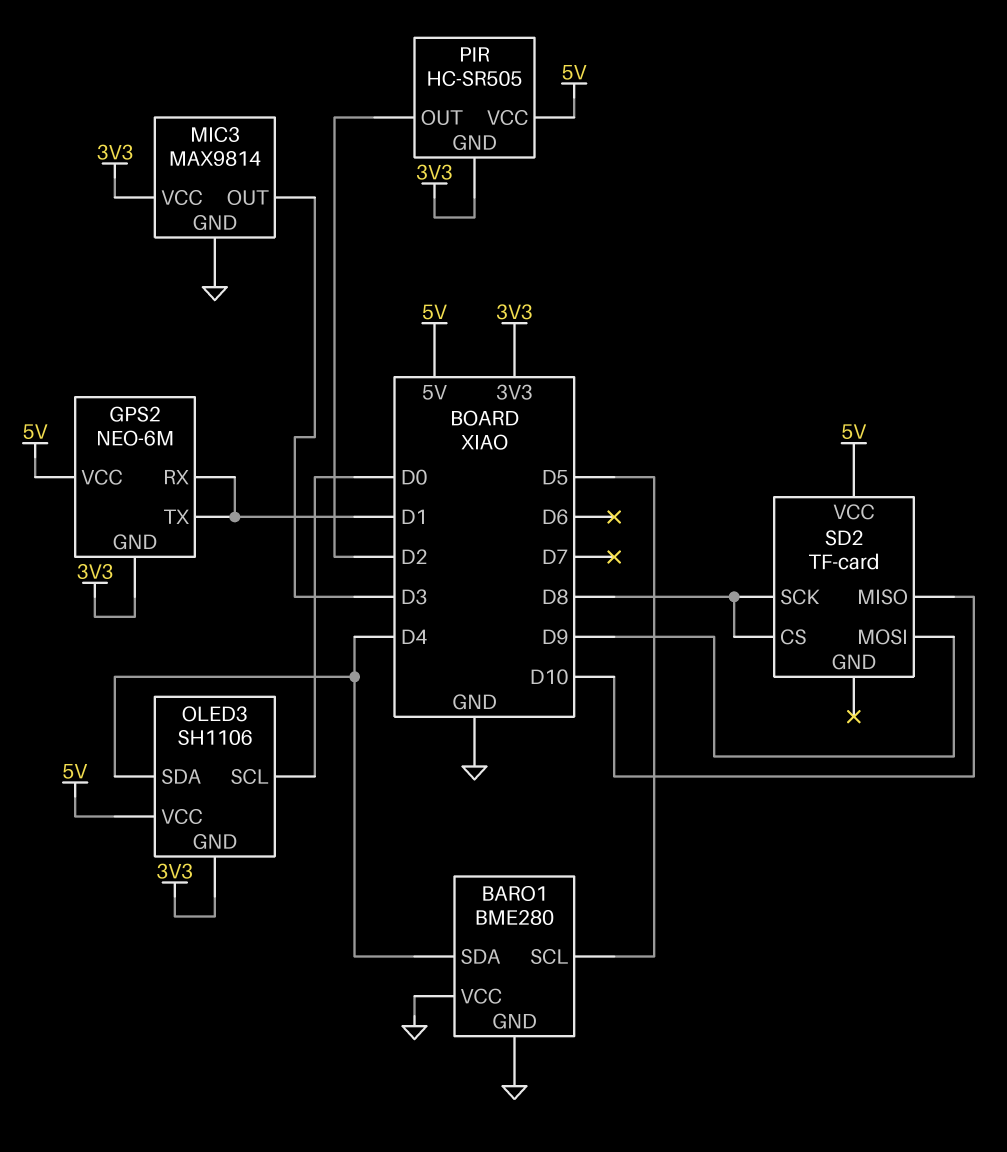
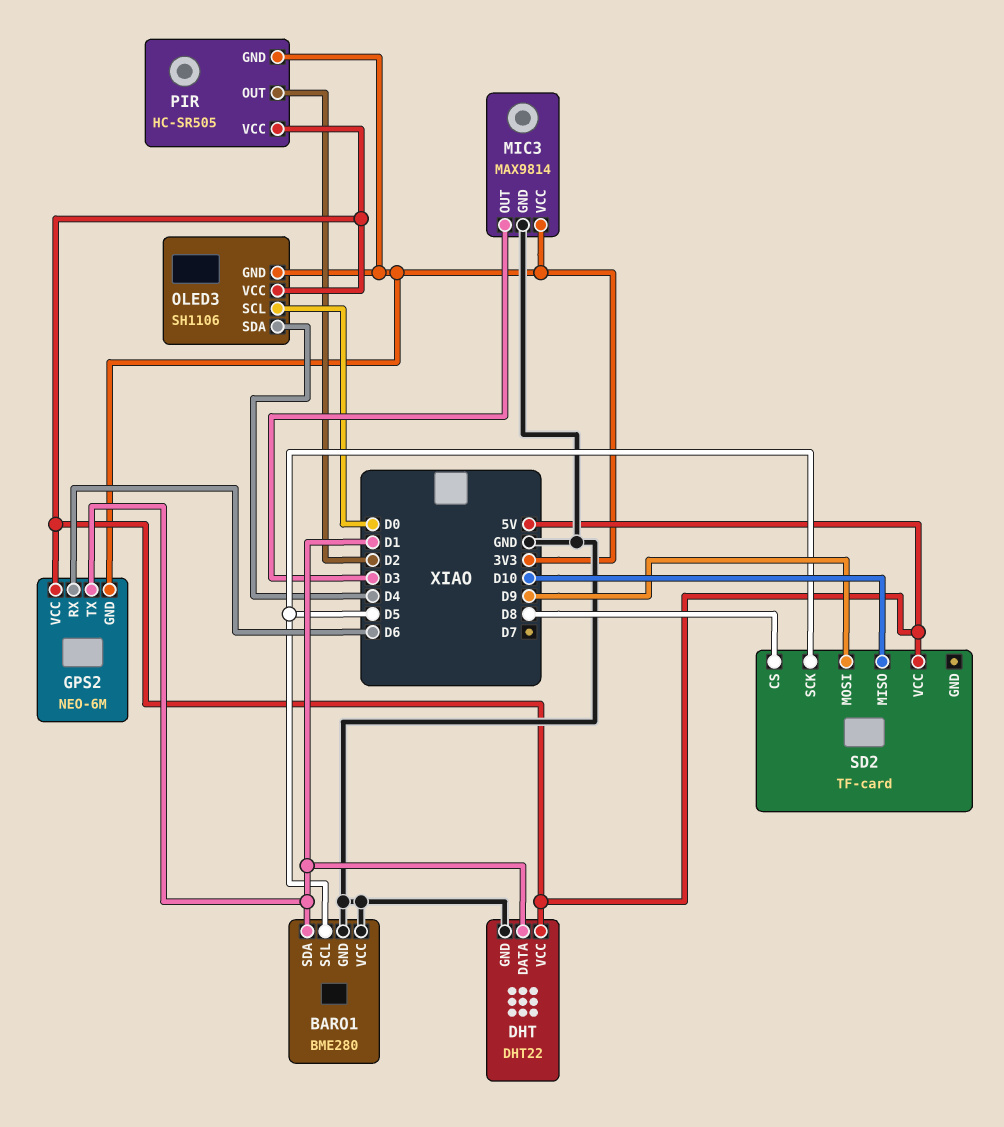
BARO1 pin SDA: D4 -> D1
DHT: none -> DHT22
DHT pin DATA: none -> D1
DHT pin GND: none -> GND
DHT pin VCC: none -> 5V
GPS2 pin RX: D1 -> D6
SD2 pin SCK: D8 -> D5

